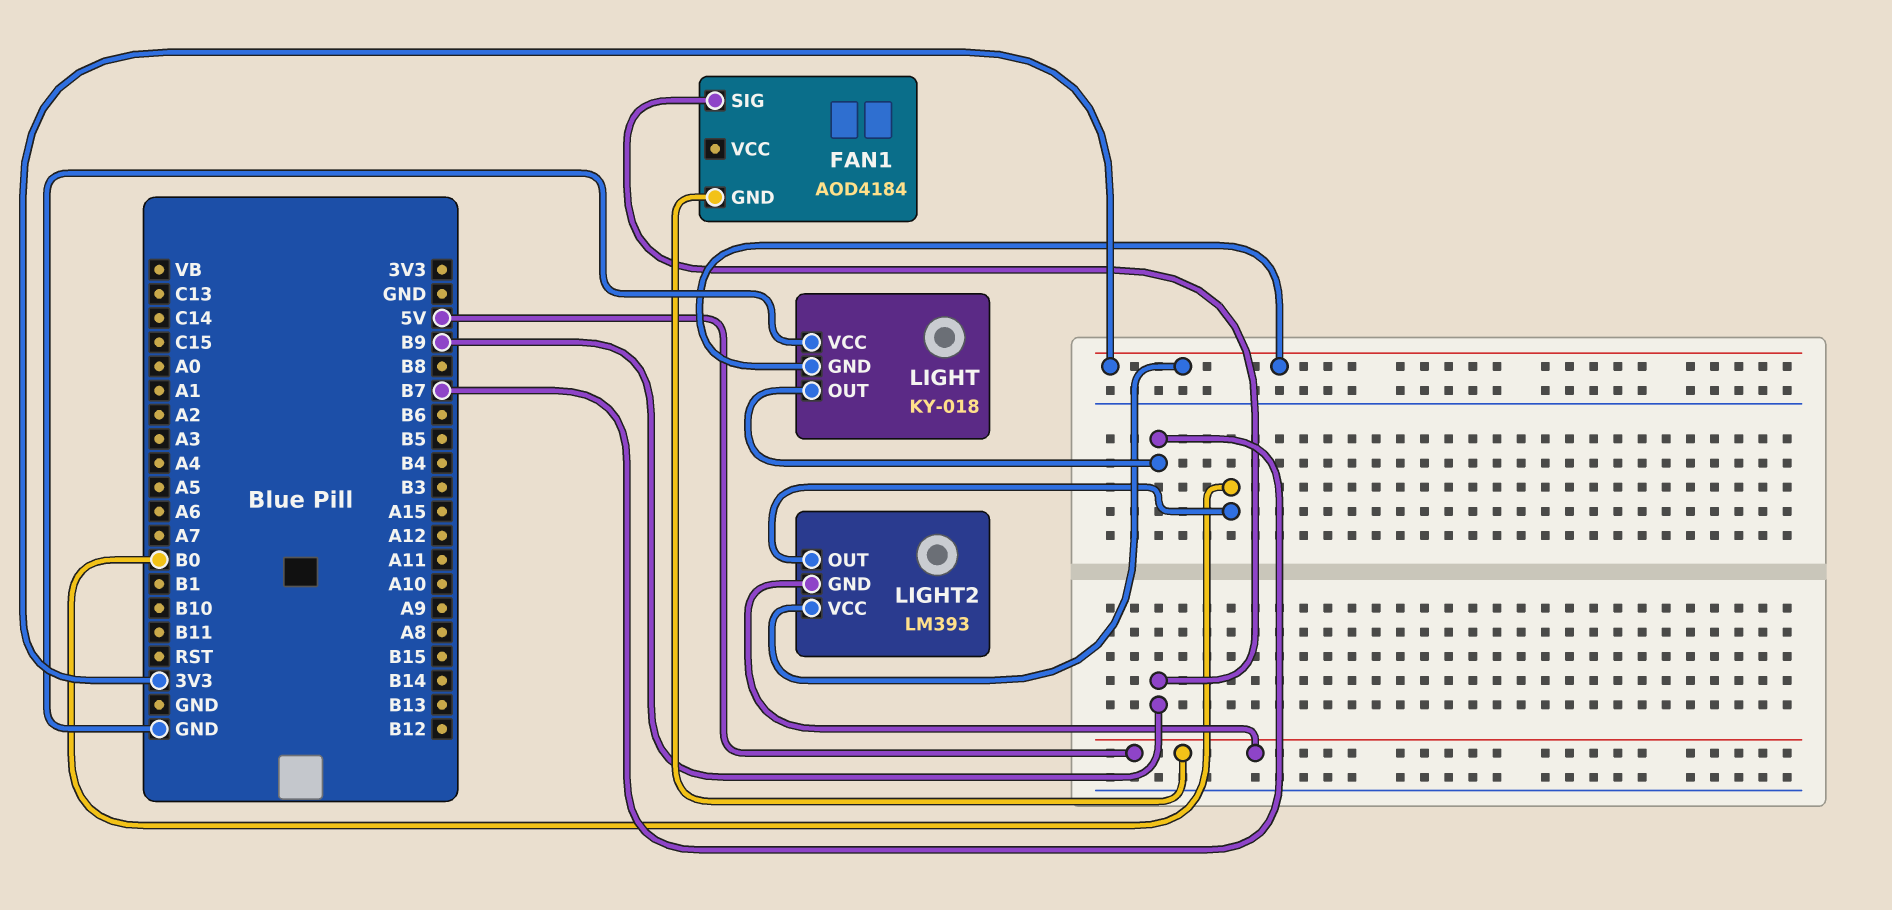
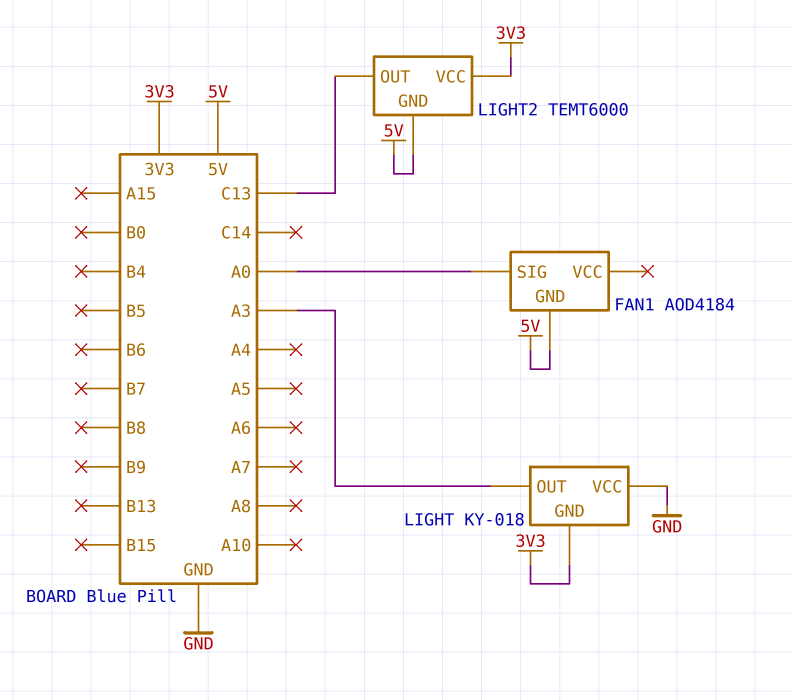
FAN1 pin SIG: B9 -> A0
LIGHT pin OUT: B7 -> A3
LIGHT2: LM393 -> TEMT6000
LIGHT2 pin OUT: B0 -> C13

